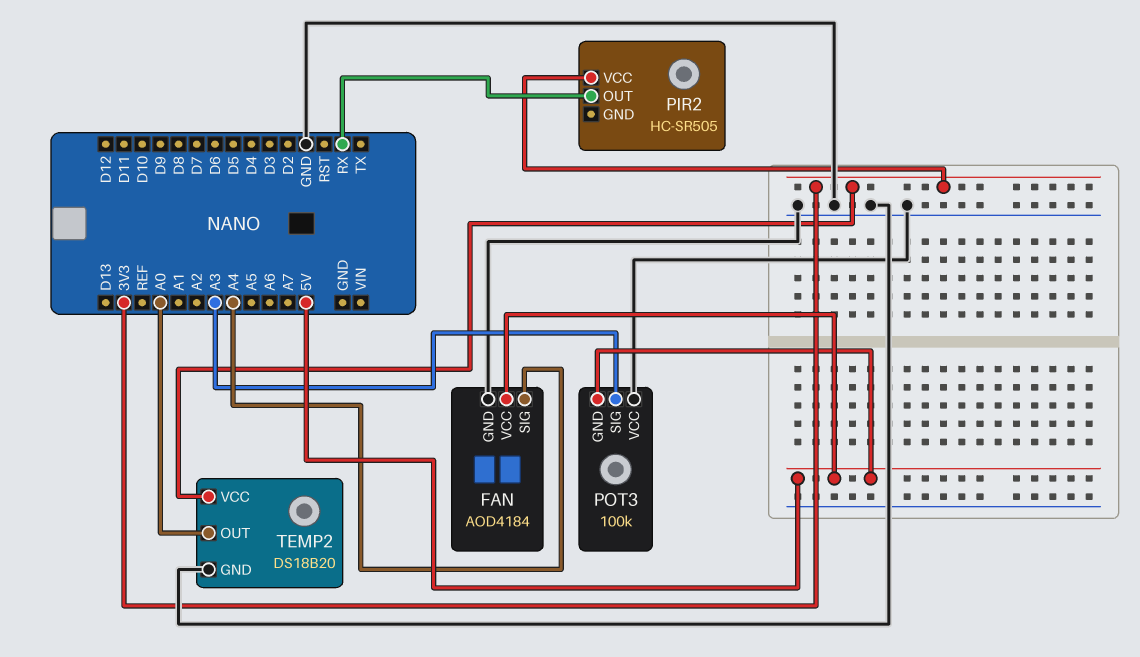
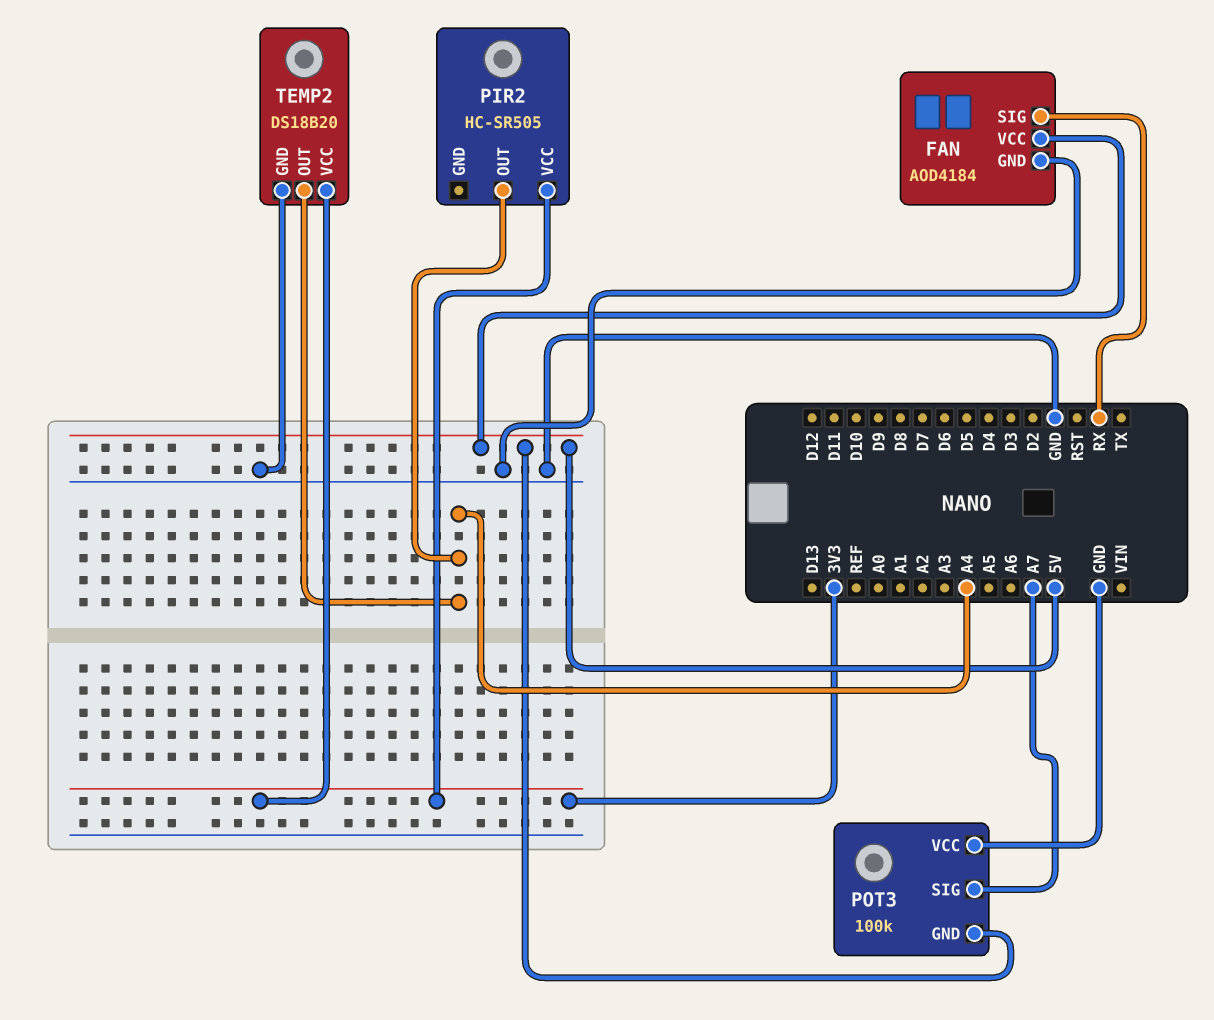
FAN pin SIG: A4 -> RX
PIR2 pin OUT: RX -> A4
POT3 pin SIG: A3 -> A7
TEMP2 pin OUT: A0 -> A4

